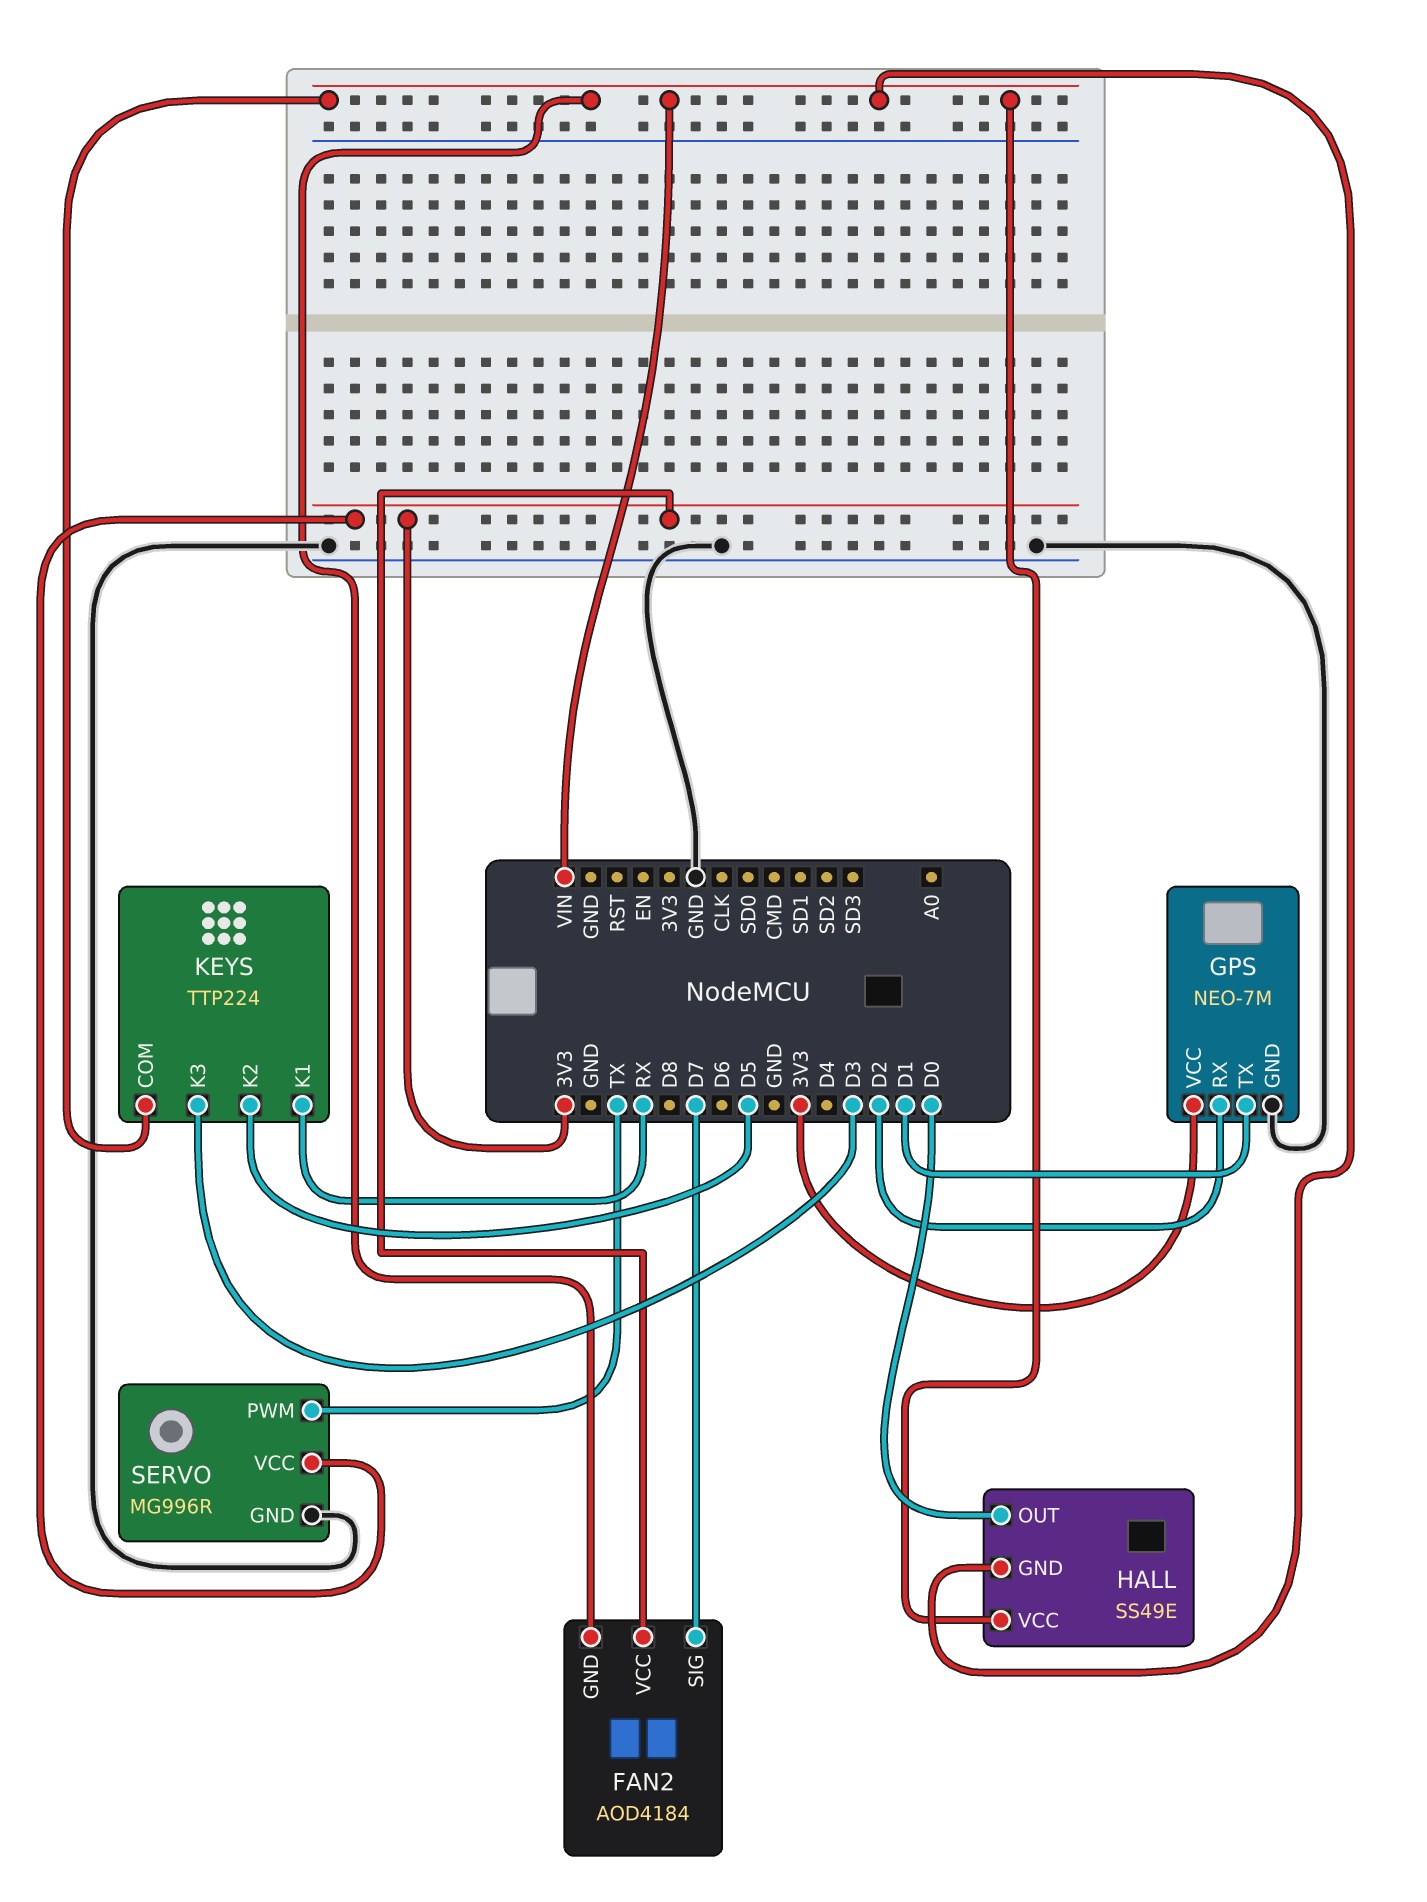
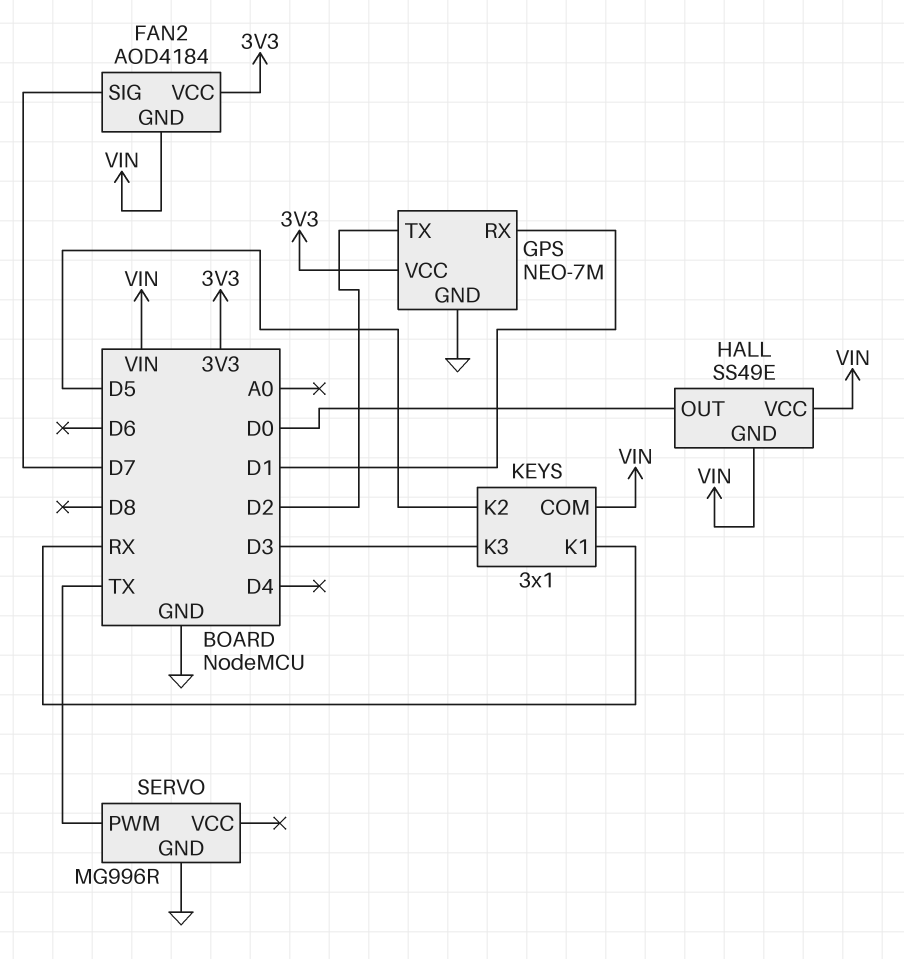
GPS pin RX: D2 -> D1
GPS pin TX: D1 -> D2
KEYS: TTP224 -> 3x1
SERVO pin VCC: 3V3 -> none

